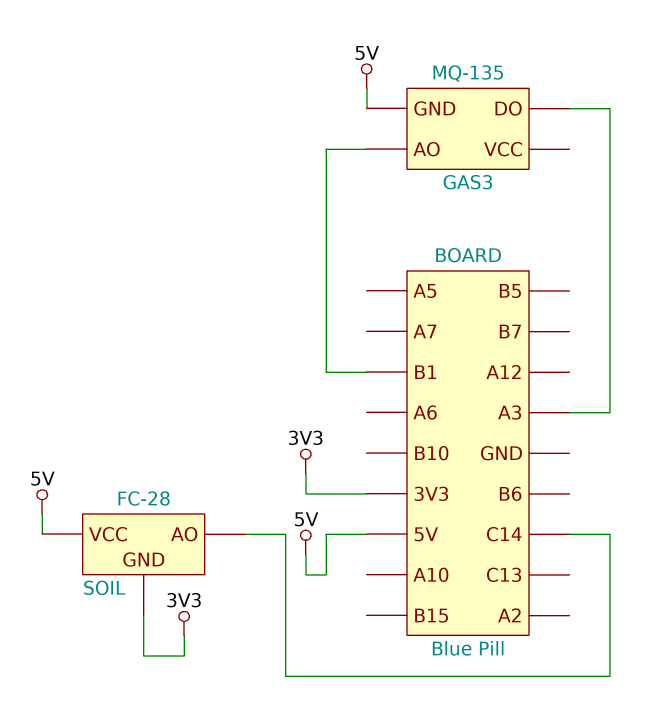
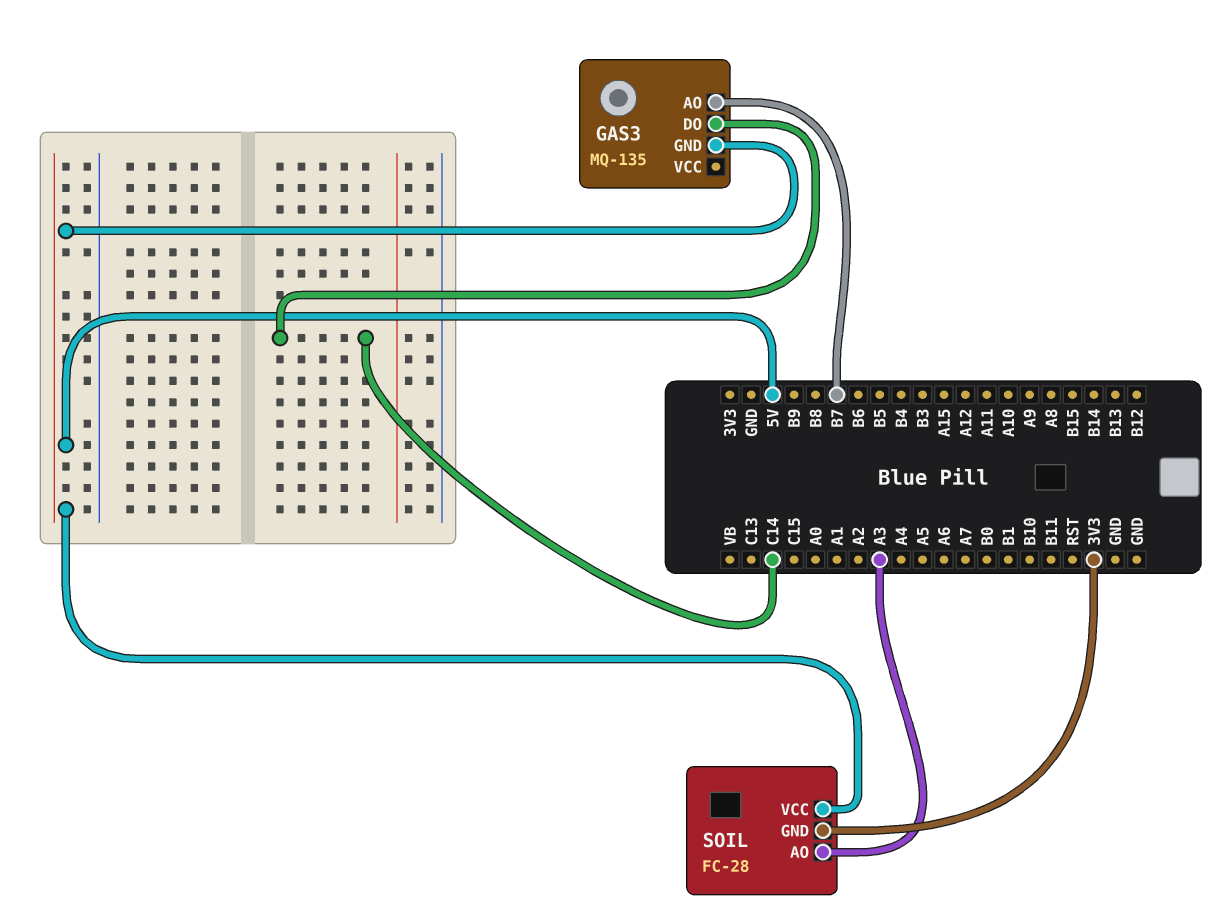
GAS3 pin AO: B1 -> B7
GAS3 pin DO: A3 -> C14
SOIL pin AO: C14 -> A3

